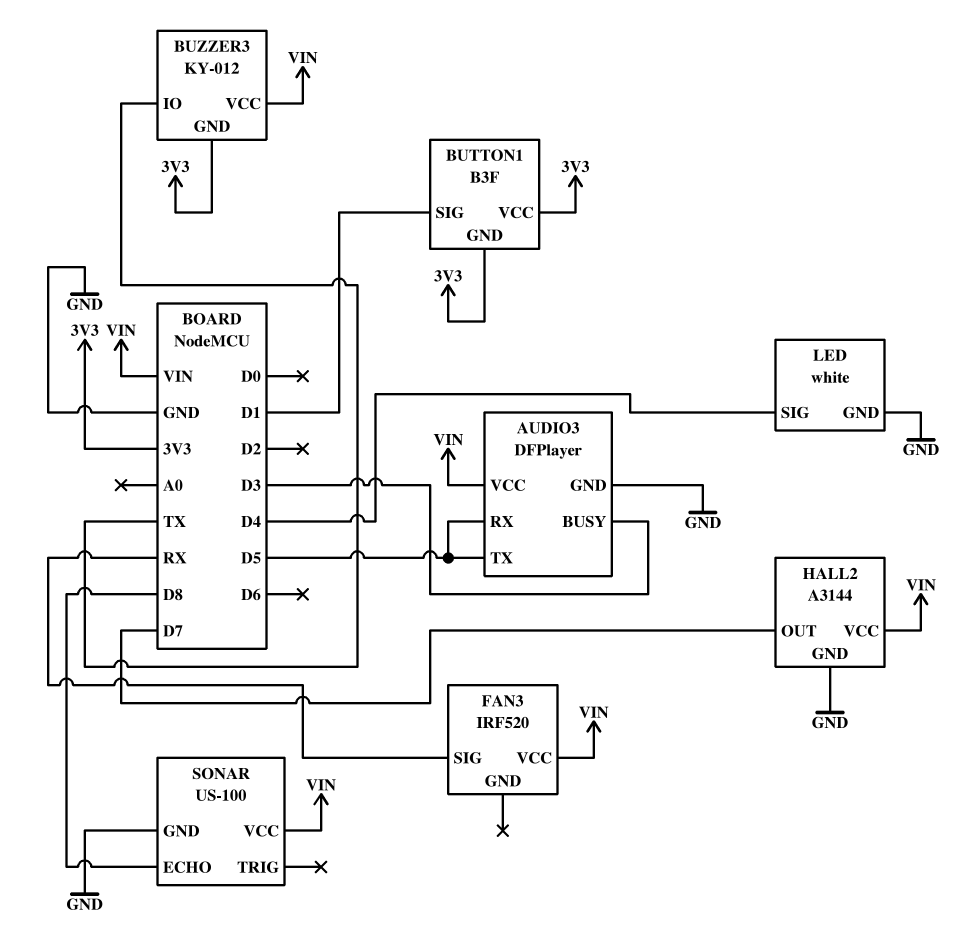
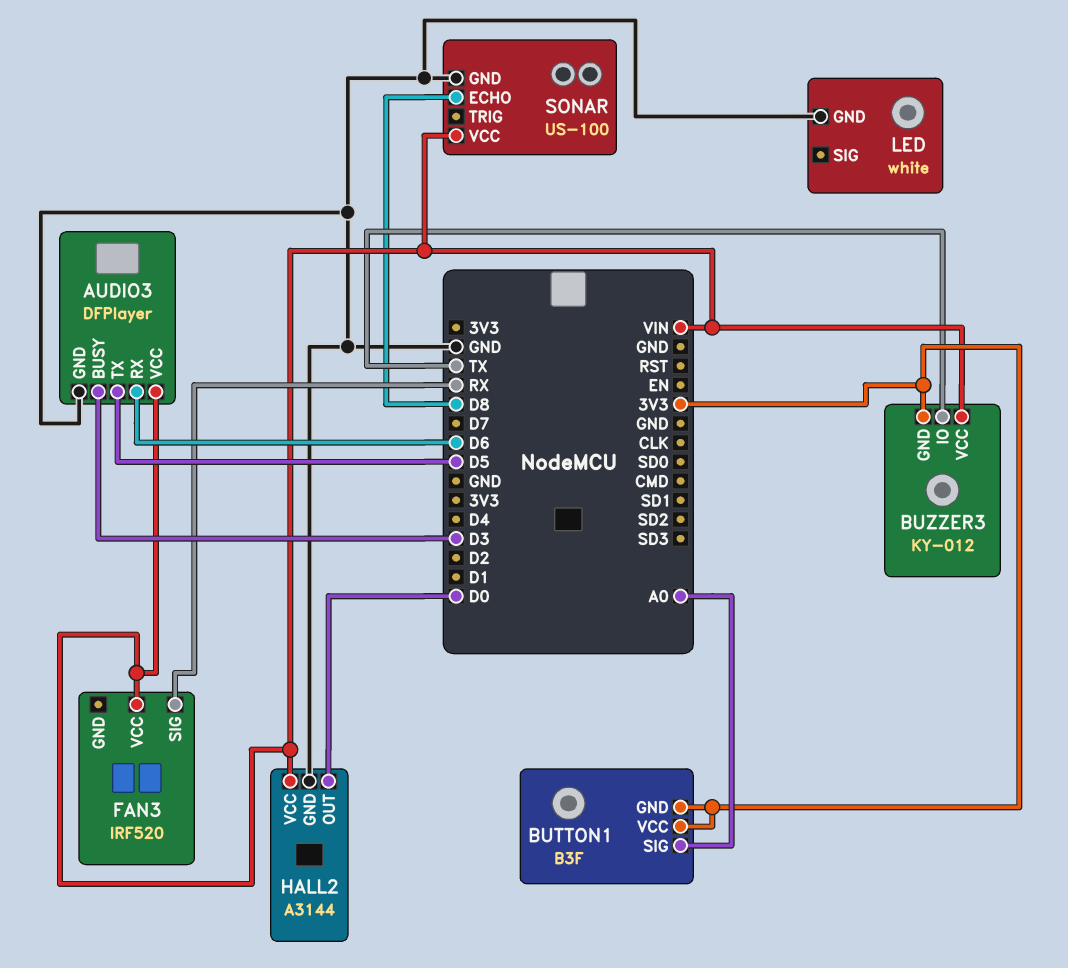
AUDIO3 pin RX: D5 -> D6
BUTTON1 pin SIG: D1 -> A0
HALL2 pin OUT: D7 -> D0
LED pin SIG: D4 -> none

